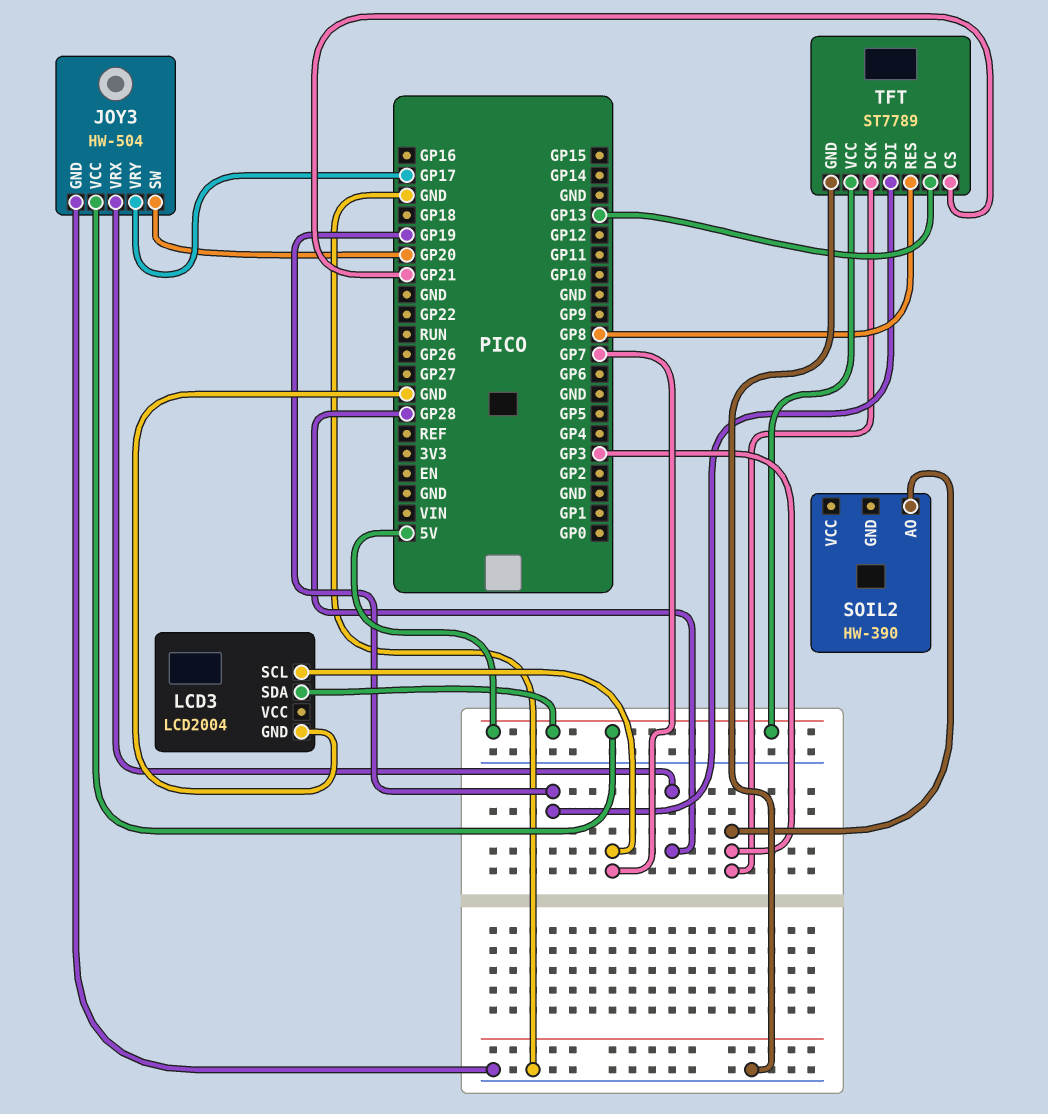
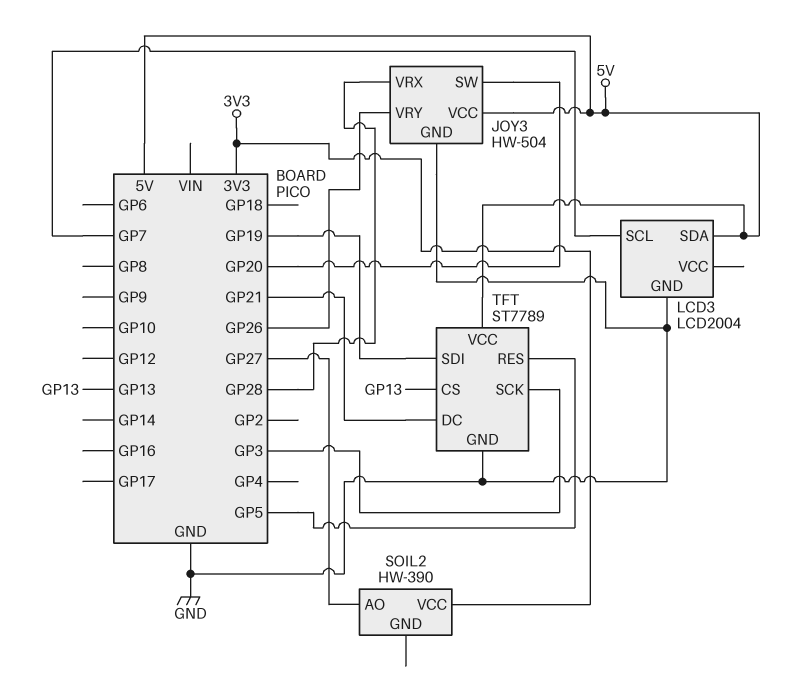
JOY3 pin VRY: GP17 -> GP26
SOIL2 pin AO: GP3 -> GP27
SOIL2 pin VCC: none -> 3V3
TFT pin CS: GP21 -> GP13
TFT pin DC: GP13 -> GP21
TFT pin RES: GP8 -> GP5

